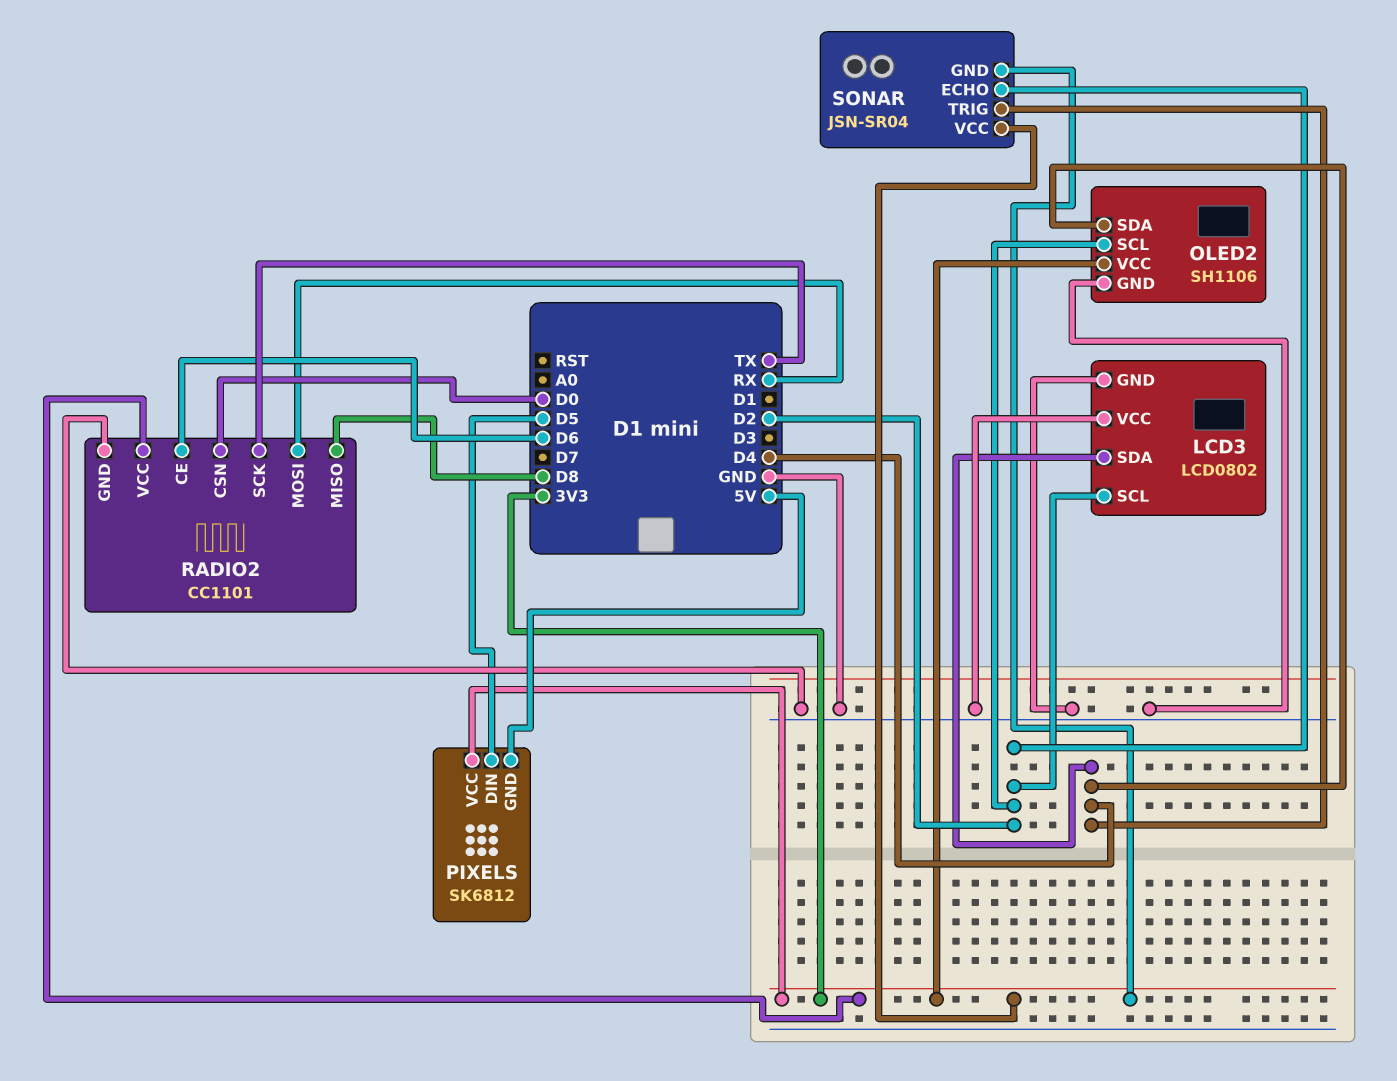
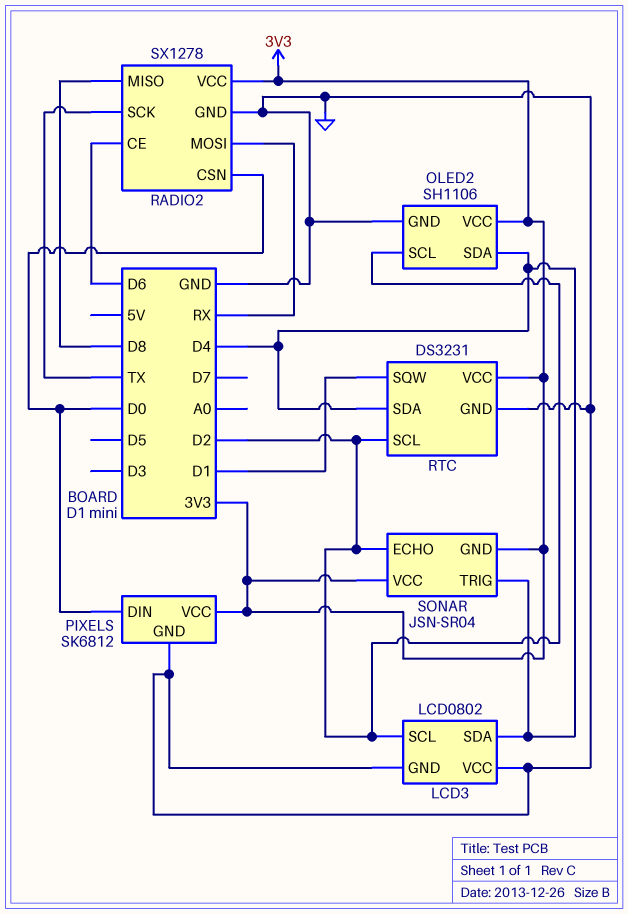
PIXELS pin DIN: D5 -> D0
PIXELS pin GND: 5V -> GND
RADIO2: CC1101 -> SX1278
RTC: none -> DS3231
RTC pin GND: none -> GND
RTC pin SCL: none -> D2
RTC pin SDA: none -> D4
RTC pin SQW: none -> D1
RTC pin VCC: none -> 3V3

